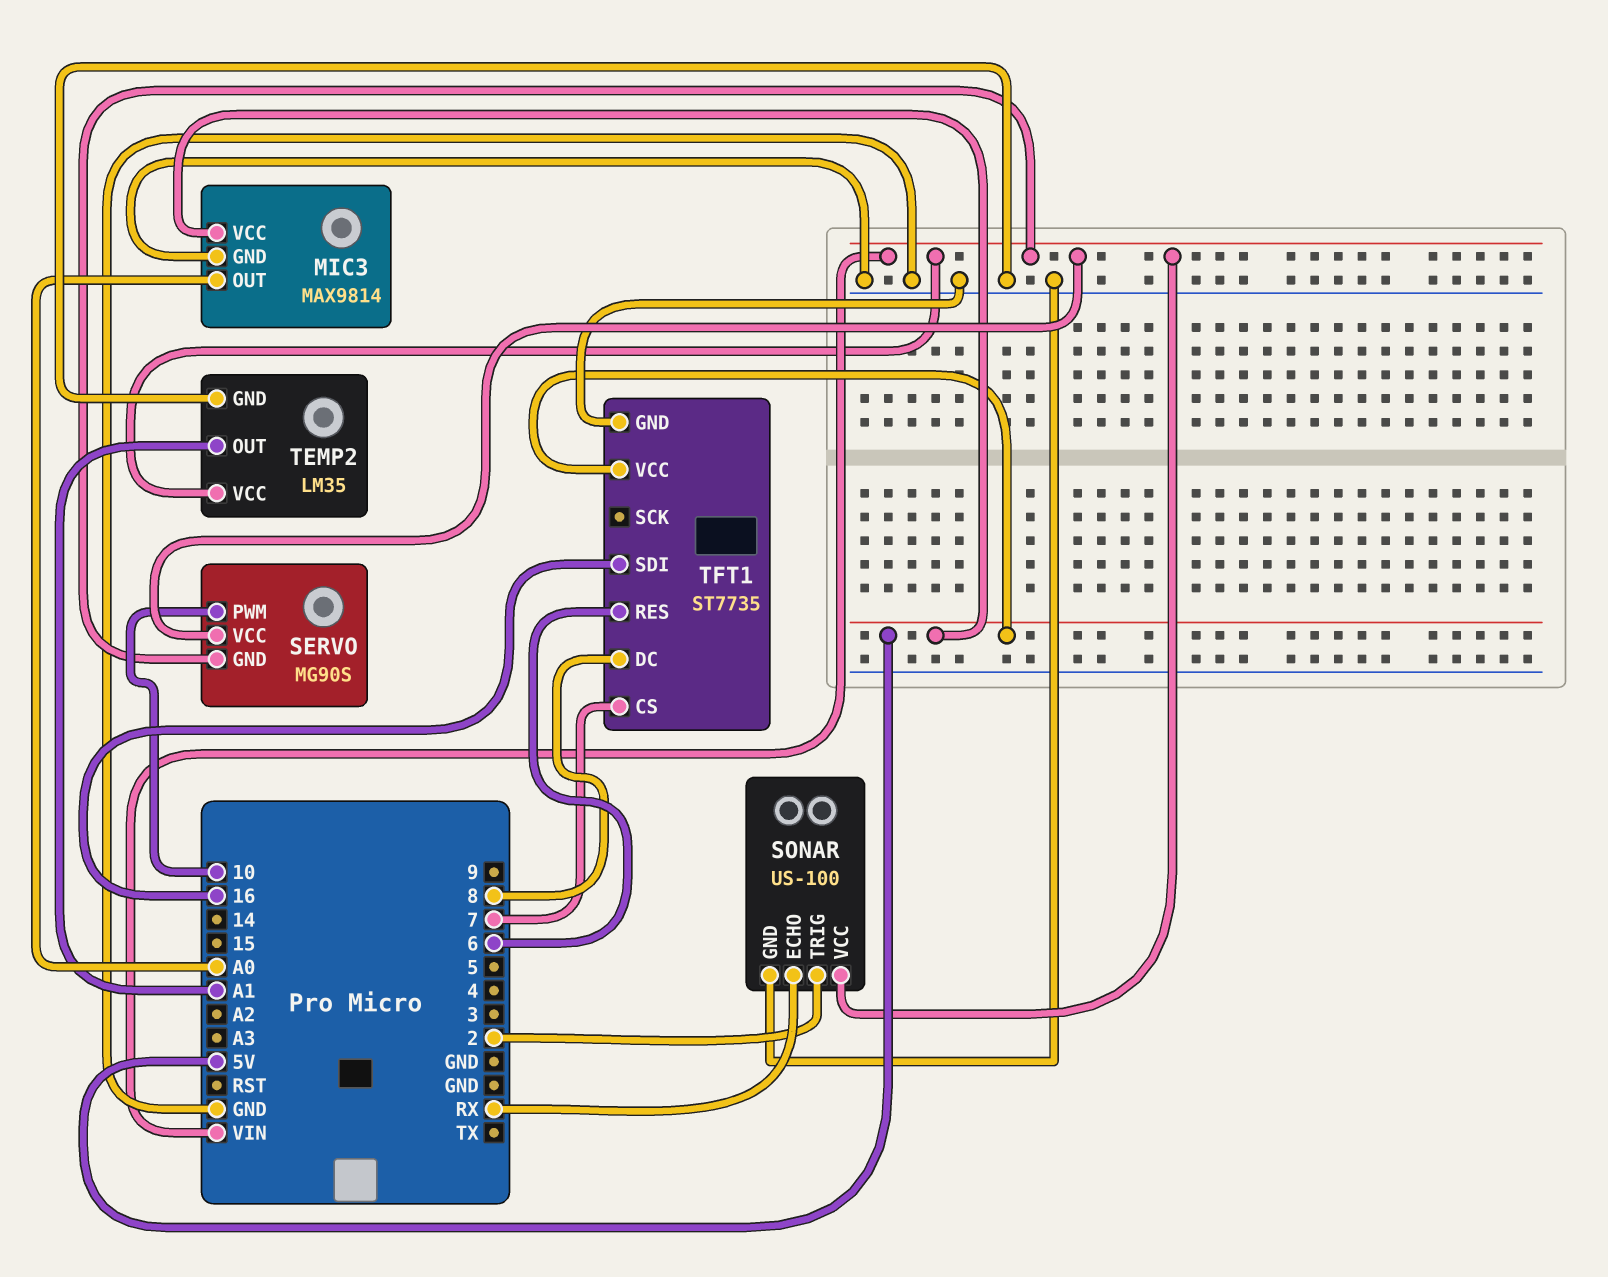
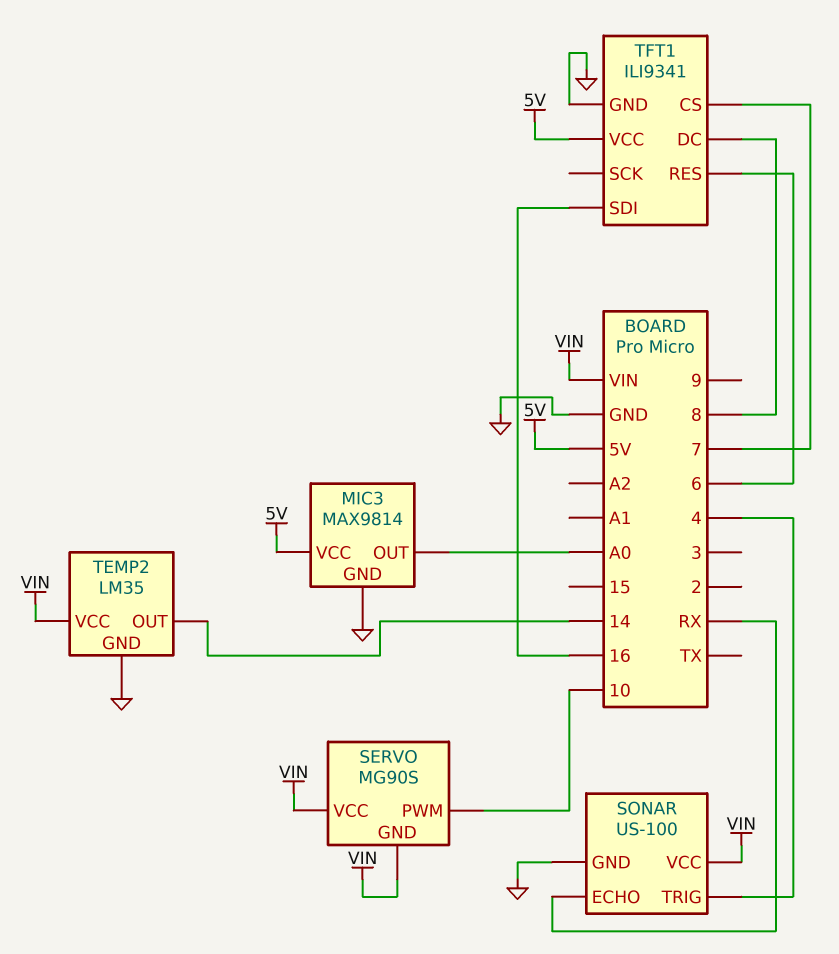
SONAR pin TRIG: 2 -> 4
TEMP2 pin OUT: A1 -> 14
TFT1: ST7735 -> ILI9341

